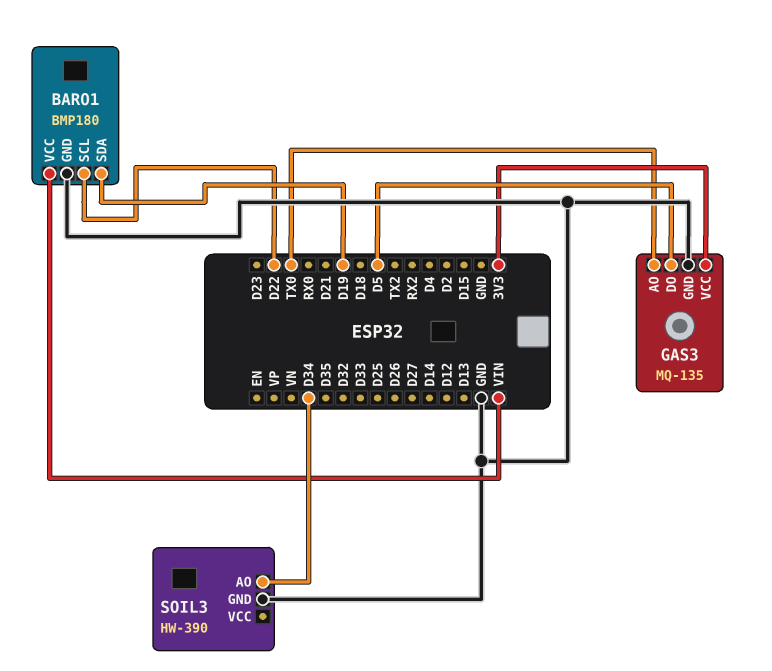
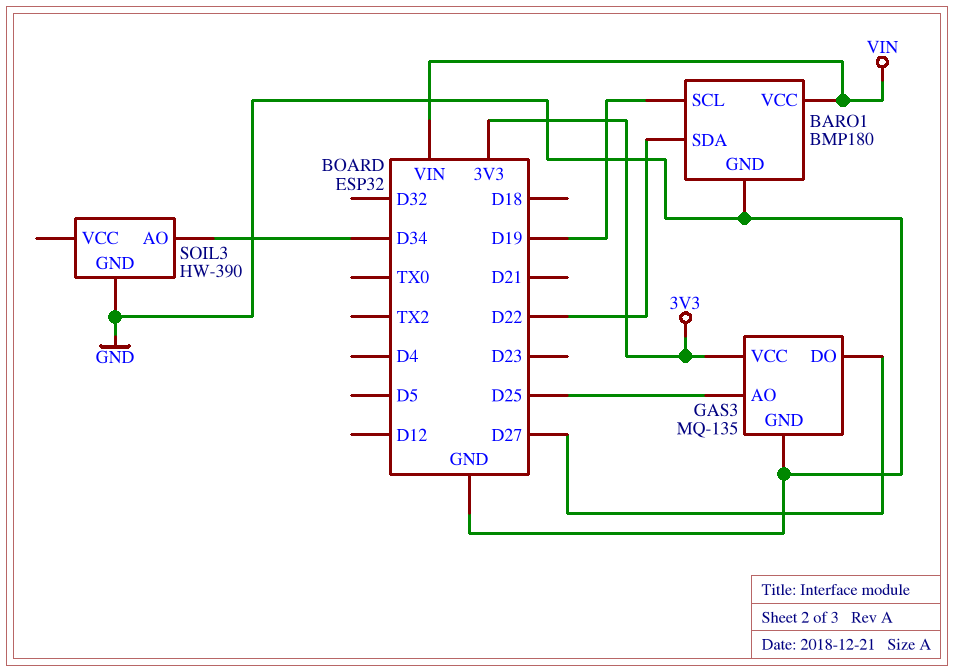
BARO1 pin SCL: D22 -> D19
BARO1 pin SDA: D19 -> D22
GAS3 pin AO: TX0 -> D25
GAS3 pin DO: D5 -> D27

